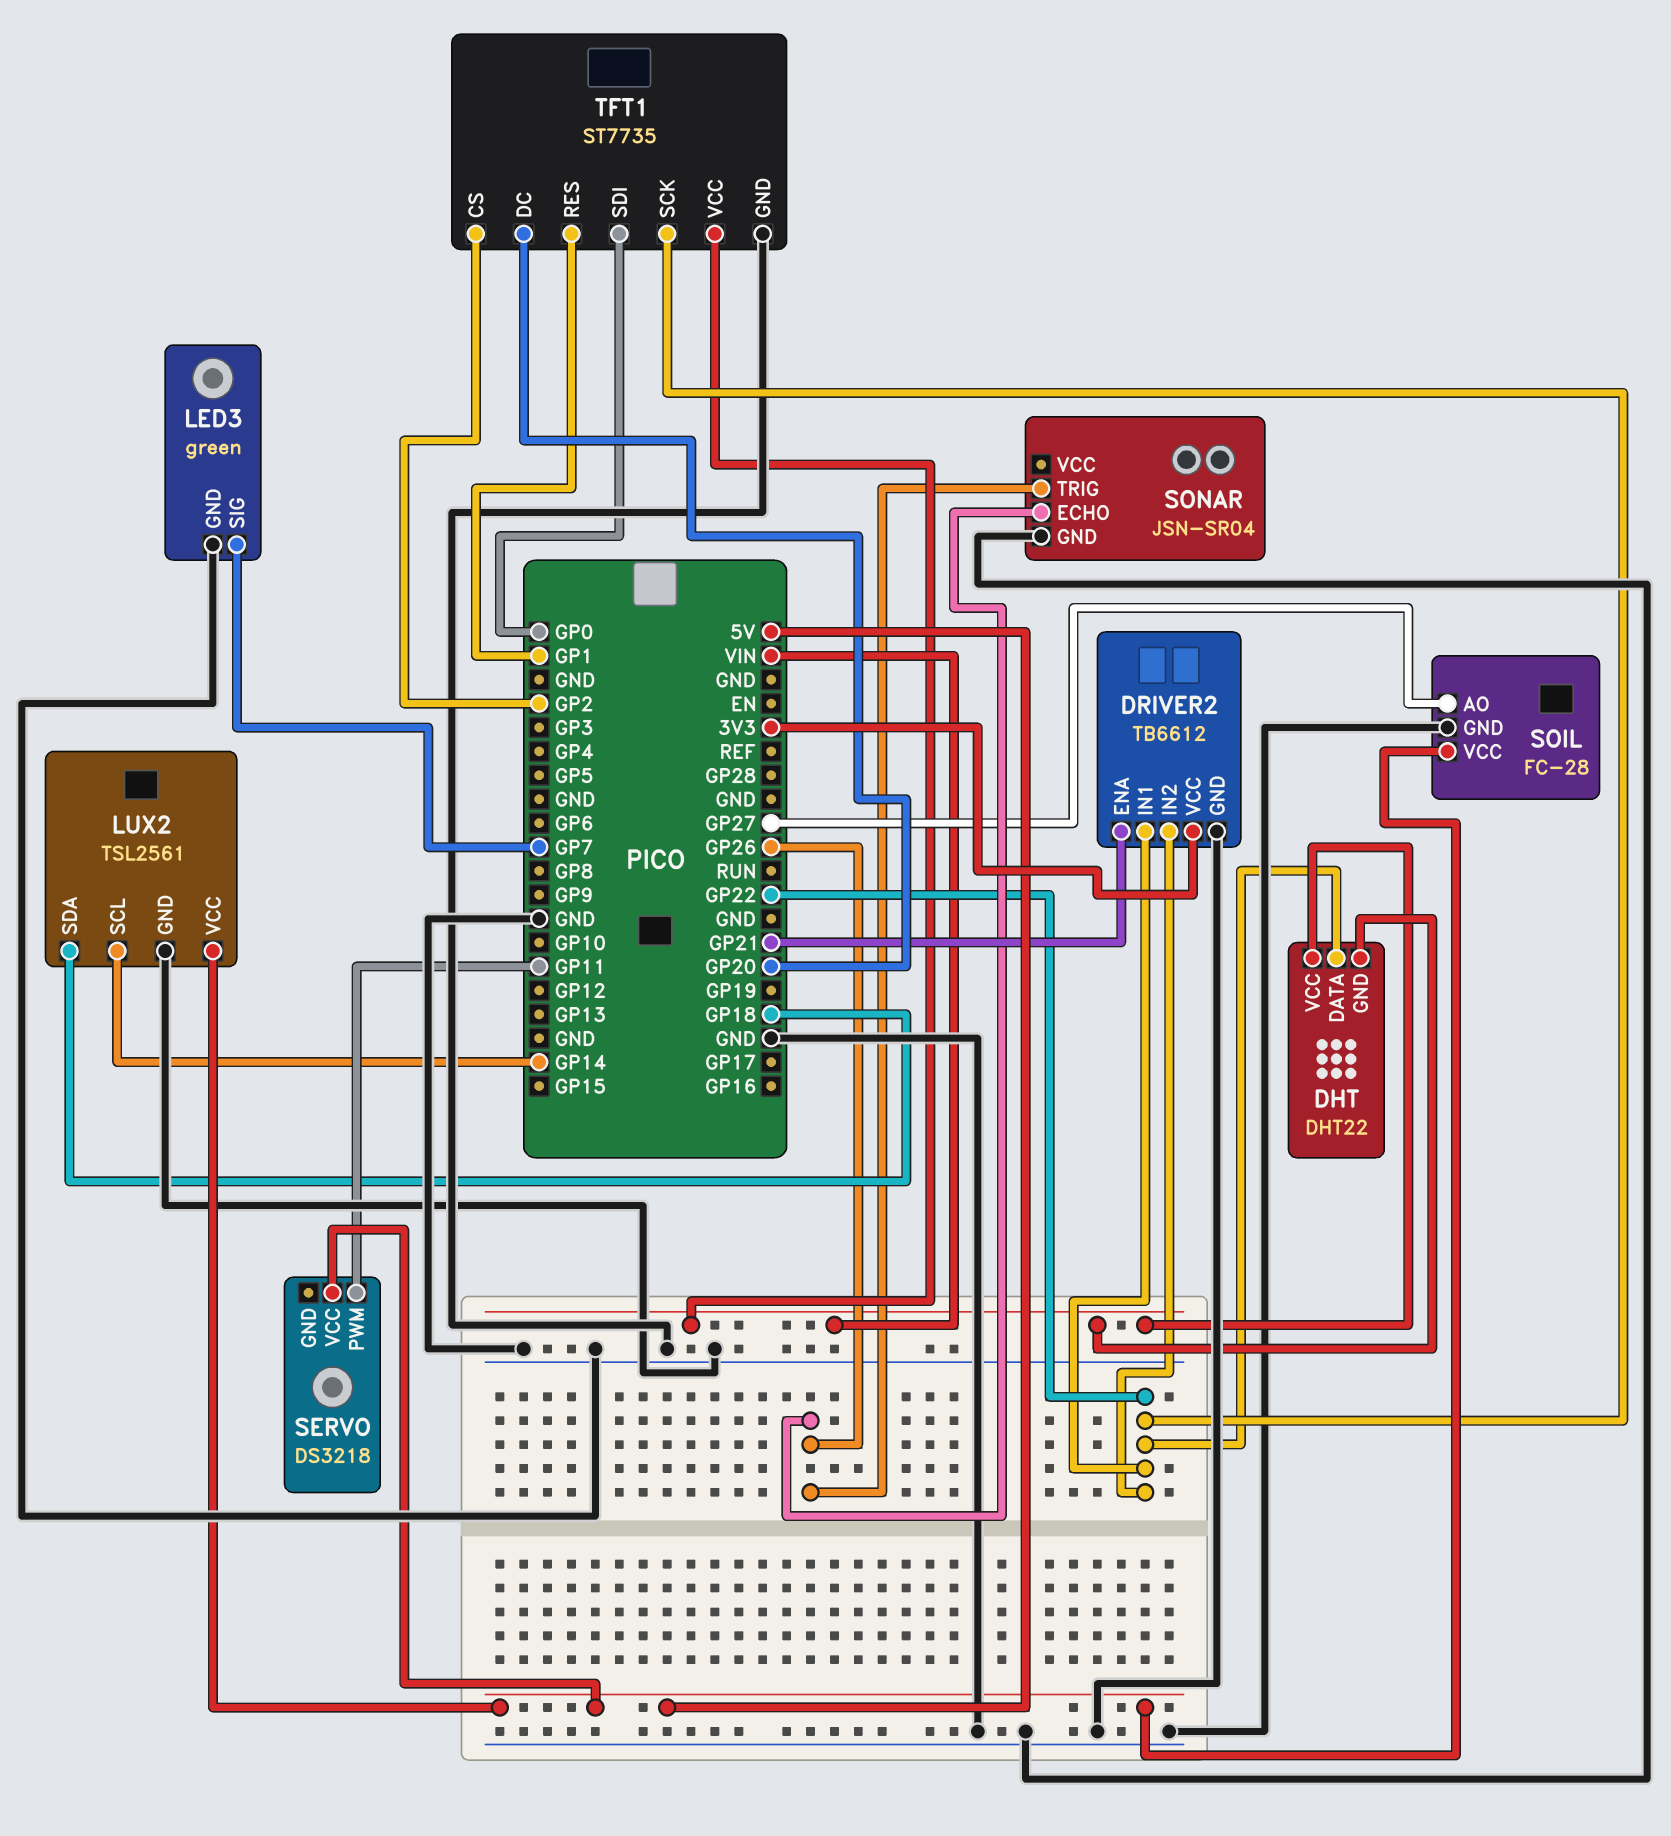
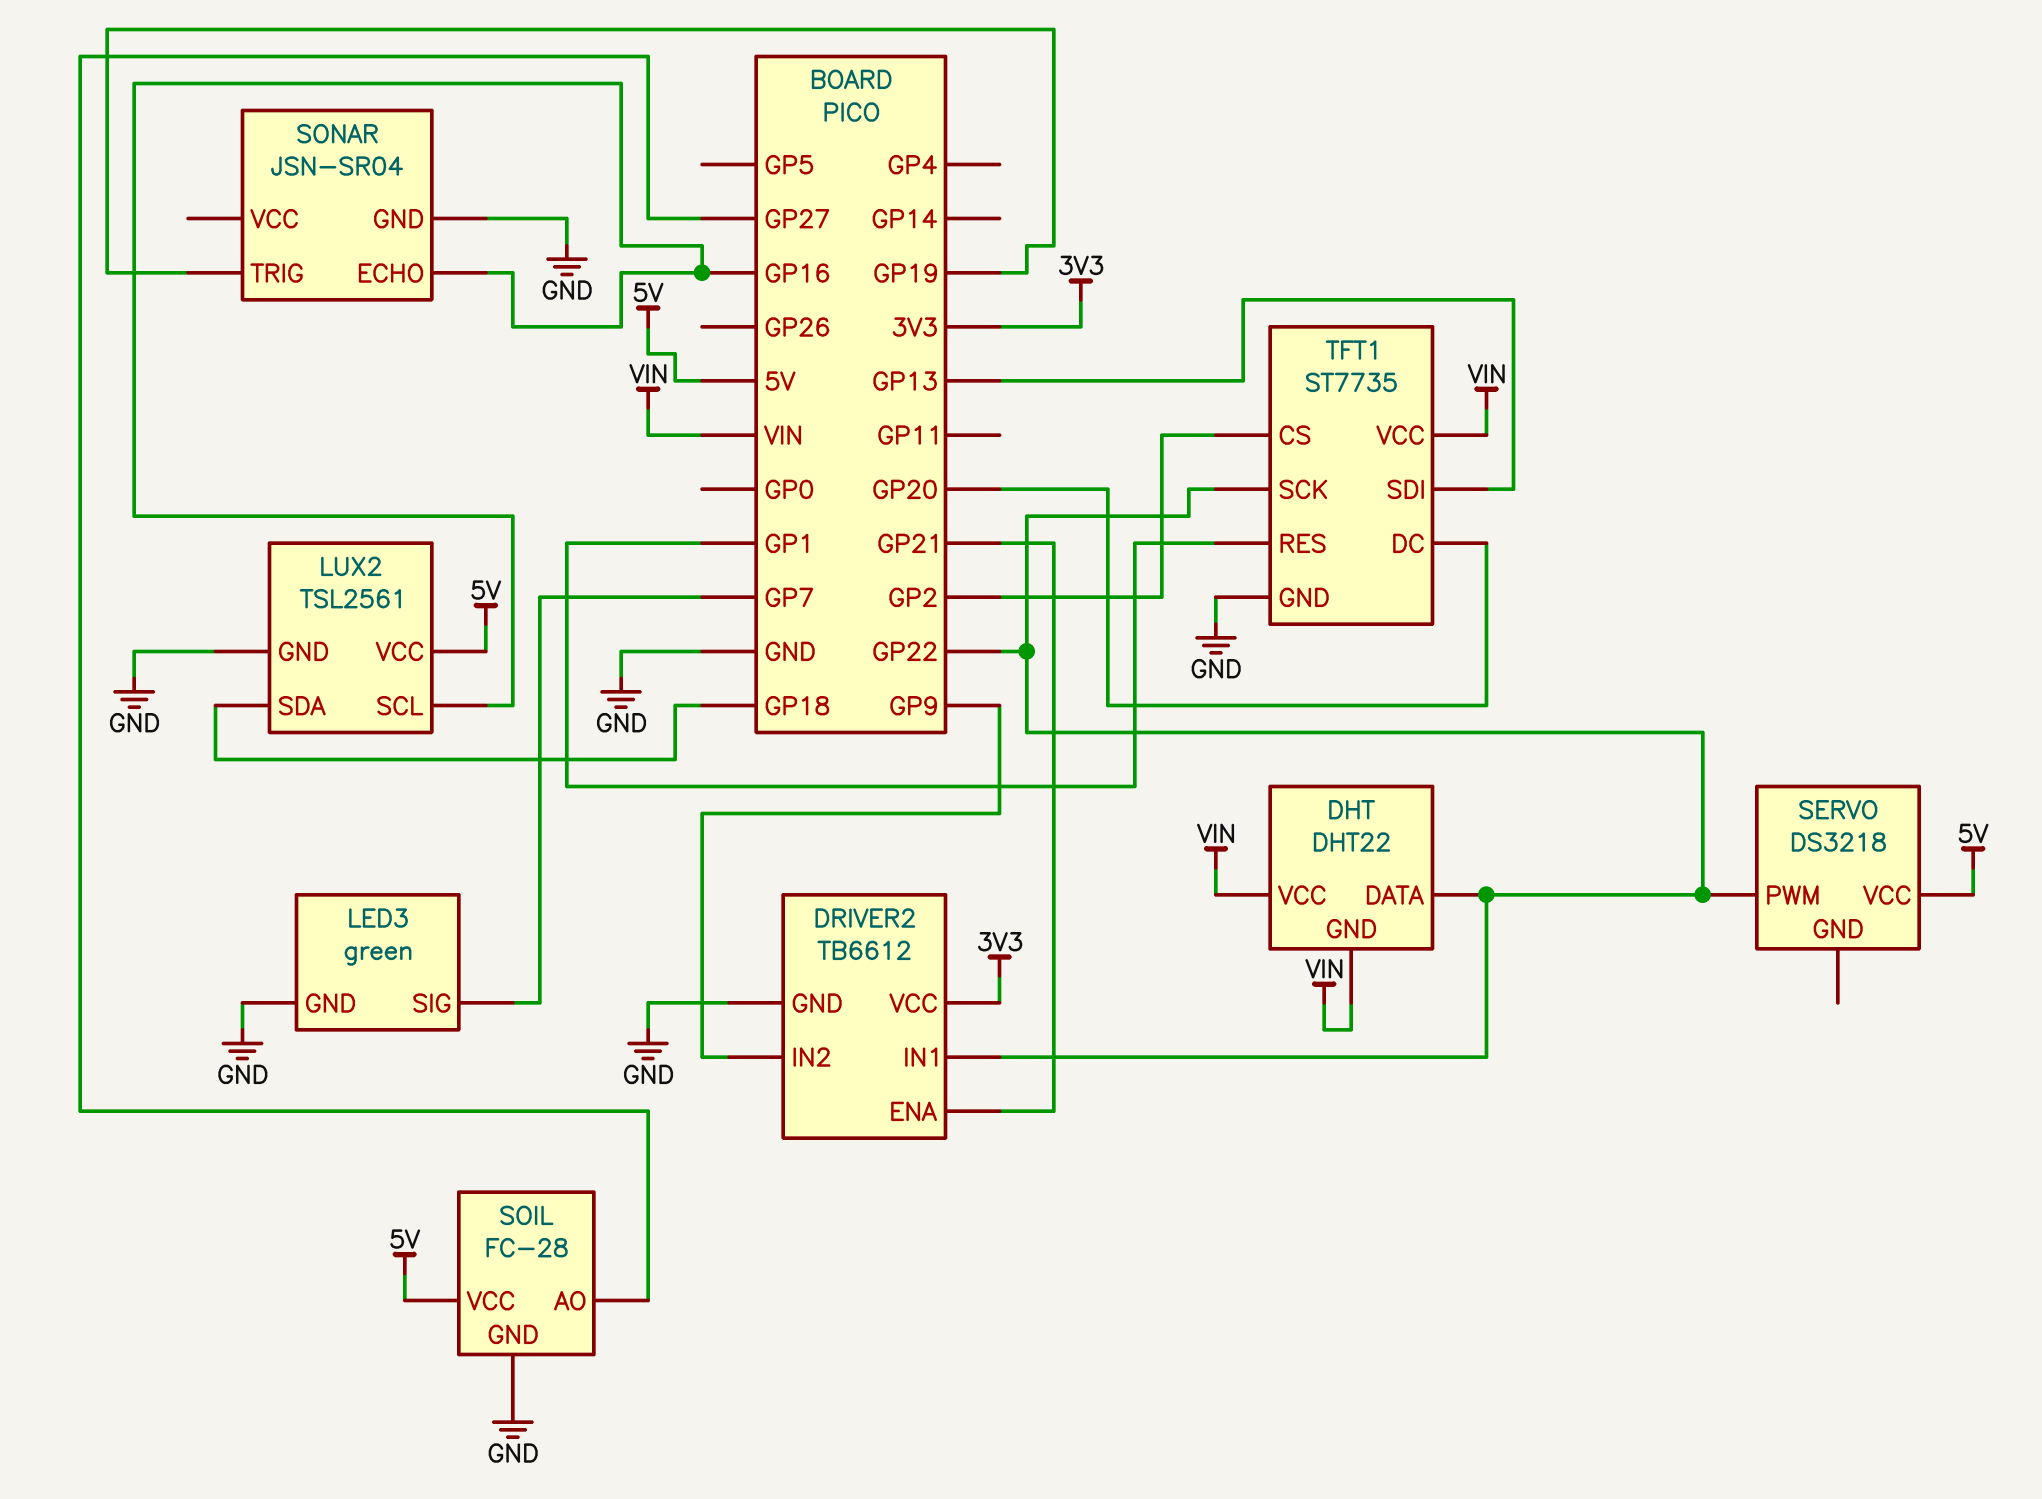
DRIVER2 pin IN2: GP22 -> GP9
LUX2 pin SCL: GP14 -> GP16
SERVO pin PWM: GP11 -> GP22
SONAR pin ECHO: GP26 -> GP16
SONAR pin TRIG: GP26 -> GP19
TFT1 pin SDI: GP0 -> GP13

